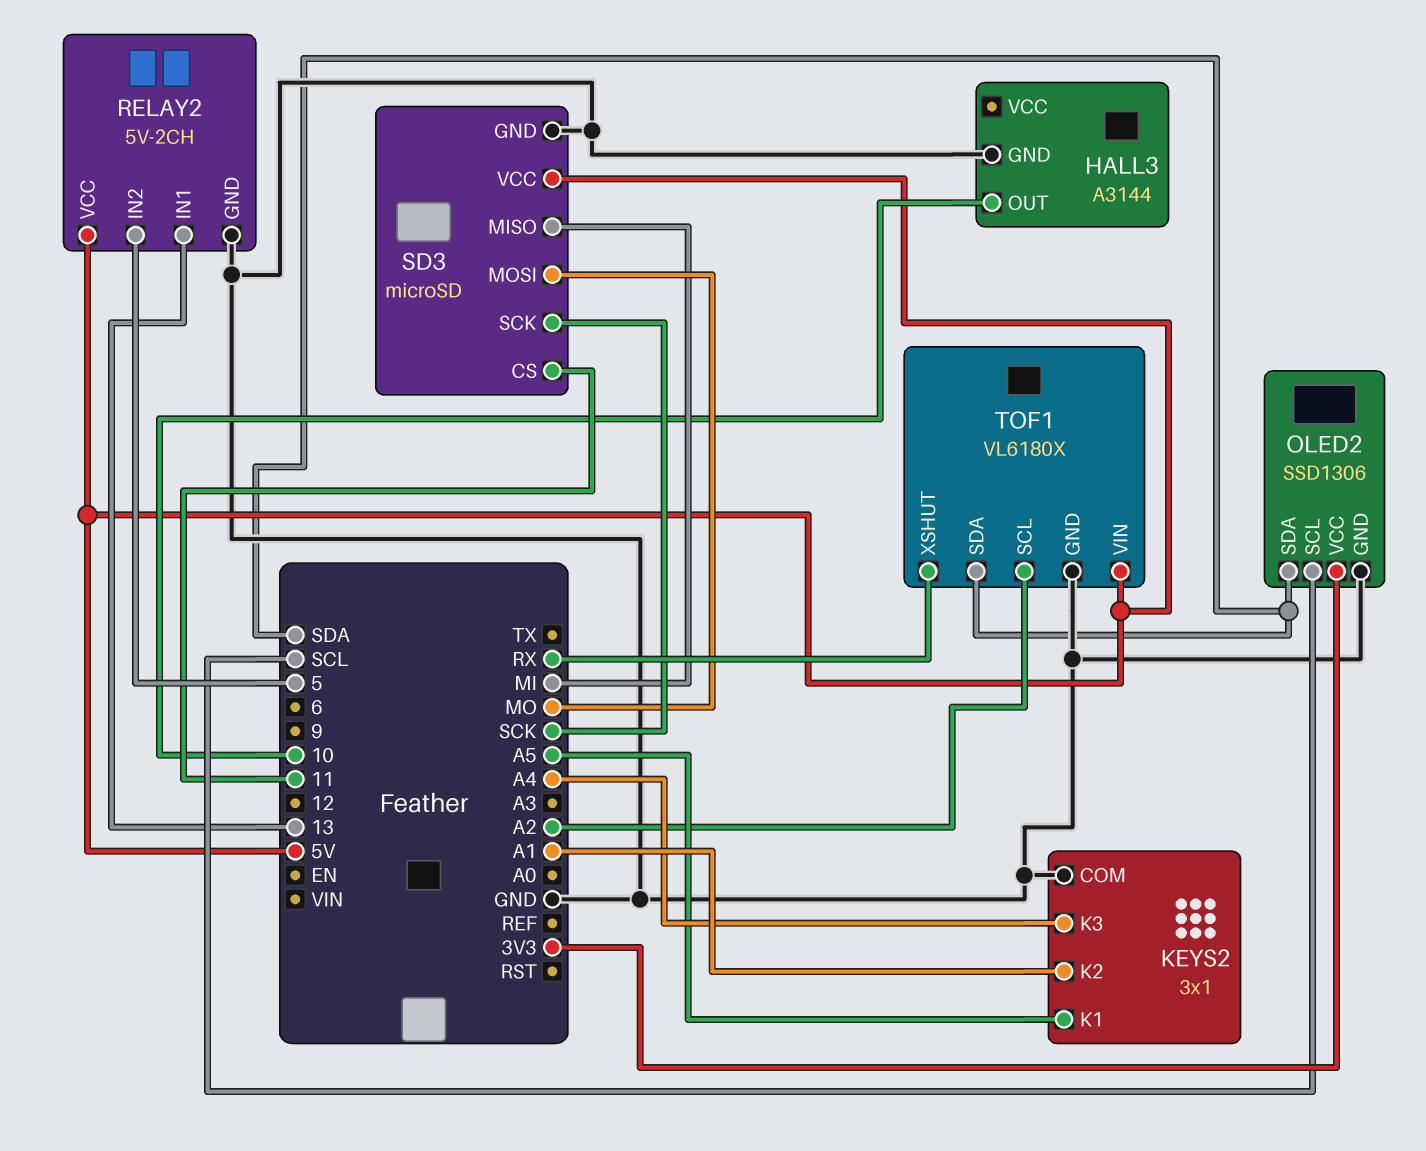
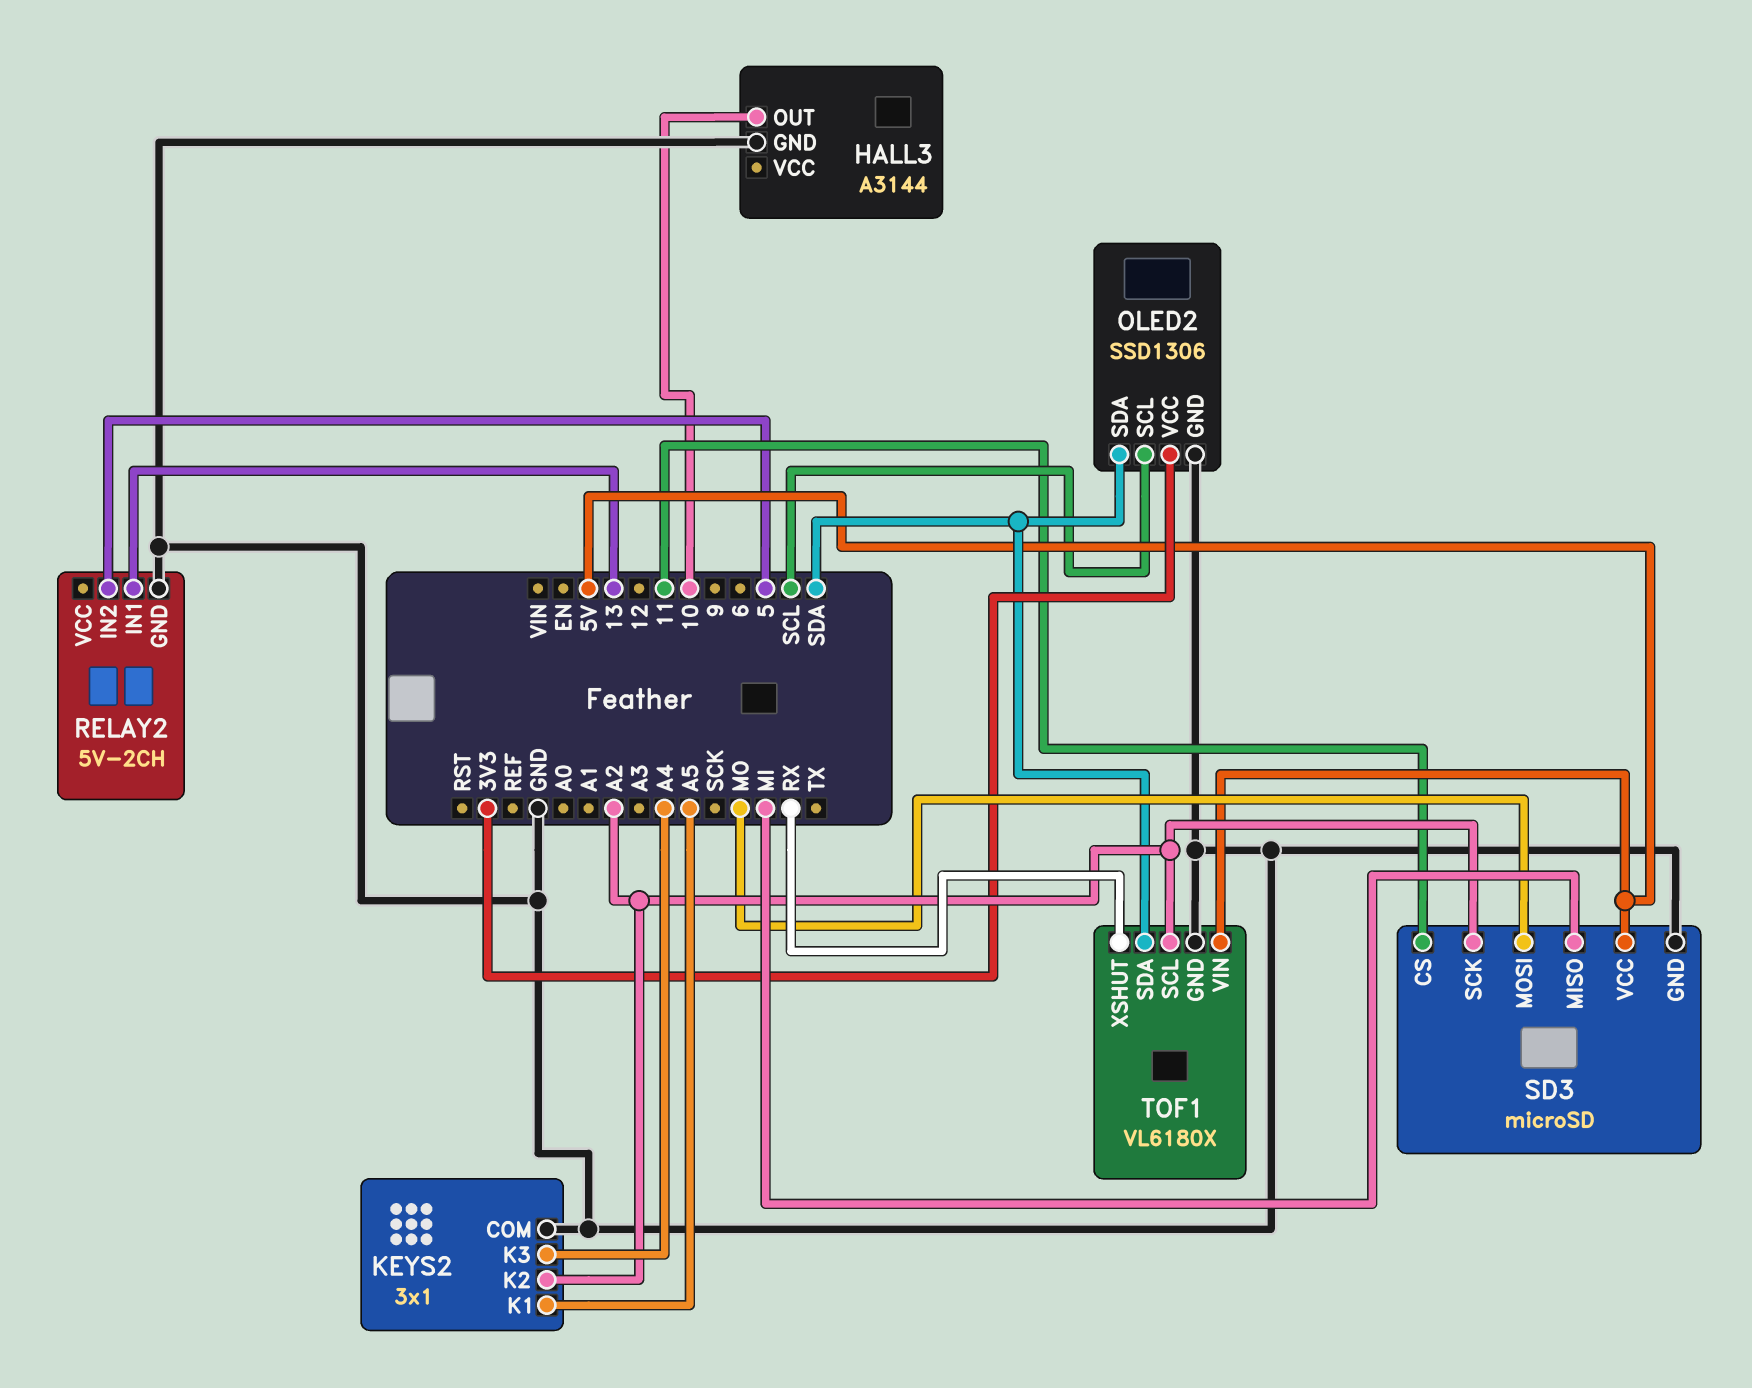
KEYS2 pin K2: A1 -> A2
RELAY2 pin VCC: 5V -> none
SD3 pin SCK: SCK -> A2

